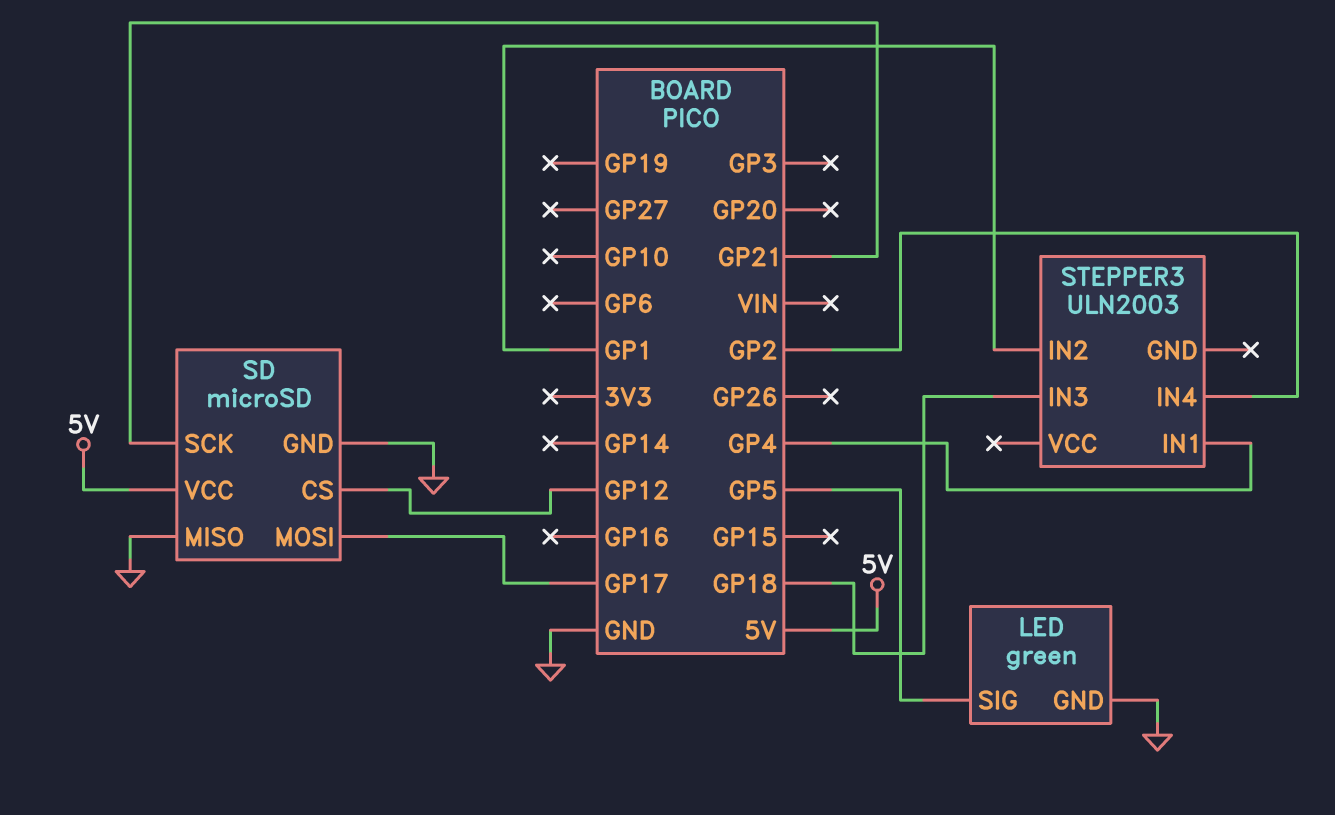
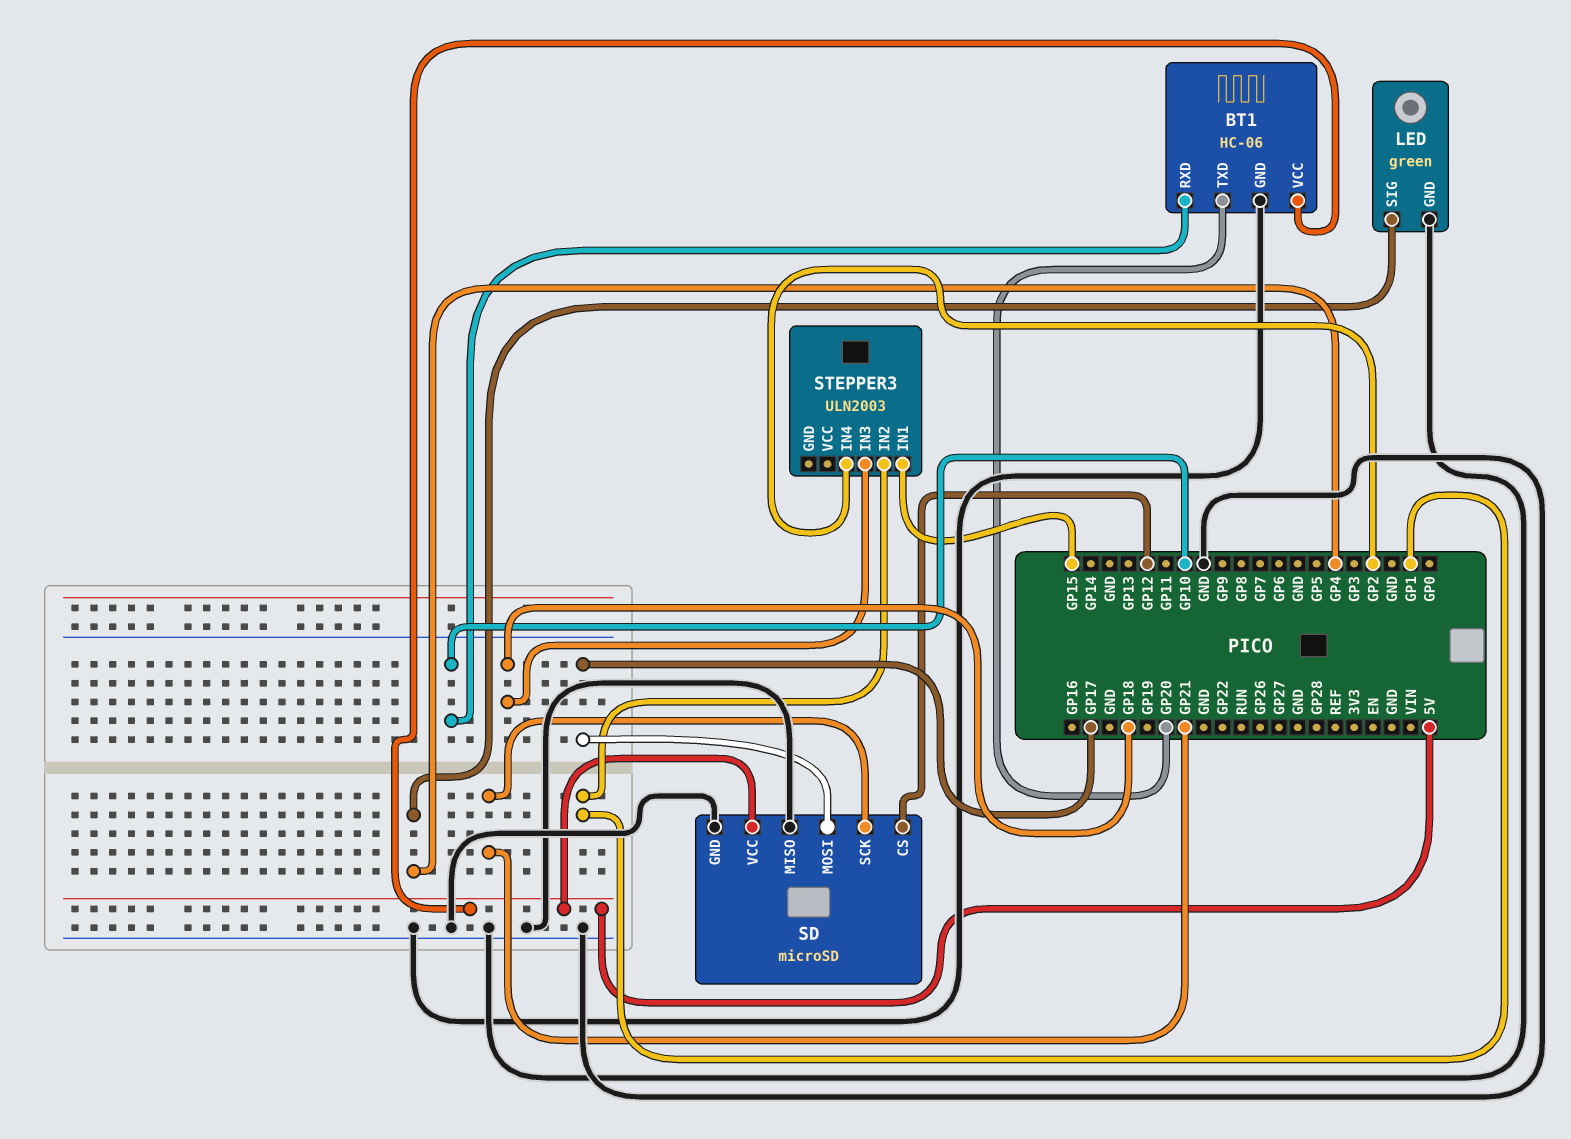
BT1: none -> HC-06
BT1 pin GND: none -> GND
BT1 pin RXD: none -> GP10
BT1 pin TXD: none -> GP20
BT1 pin VCC: none -> 5V
LED pin SIG: GP5 -> GP4
STEPPER3 pin IN1: GP4 -> GP15

